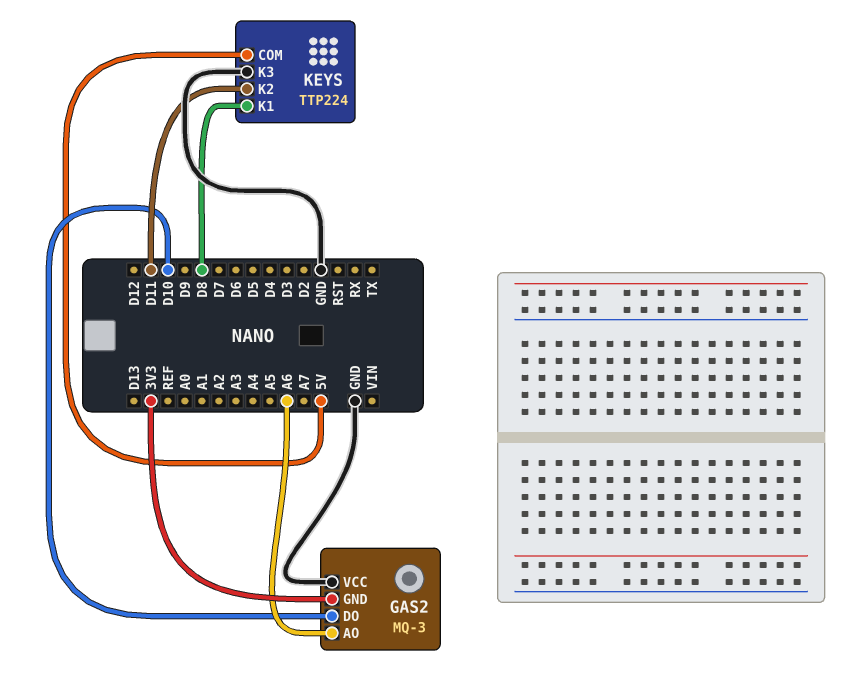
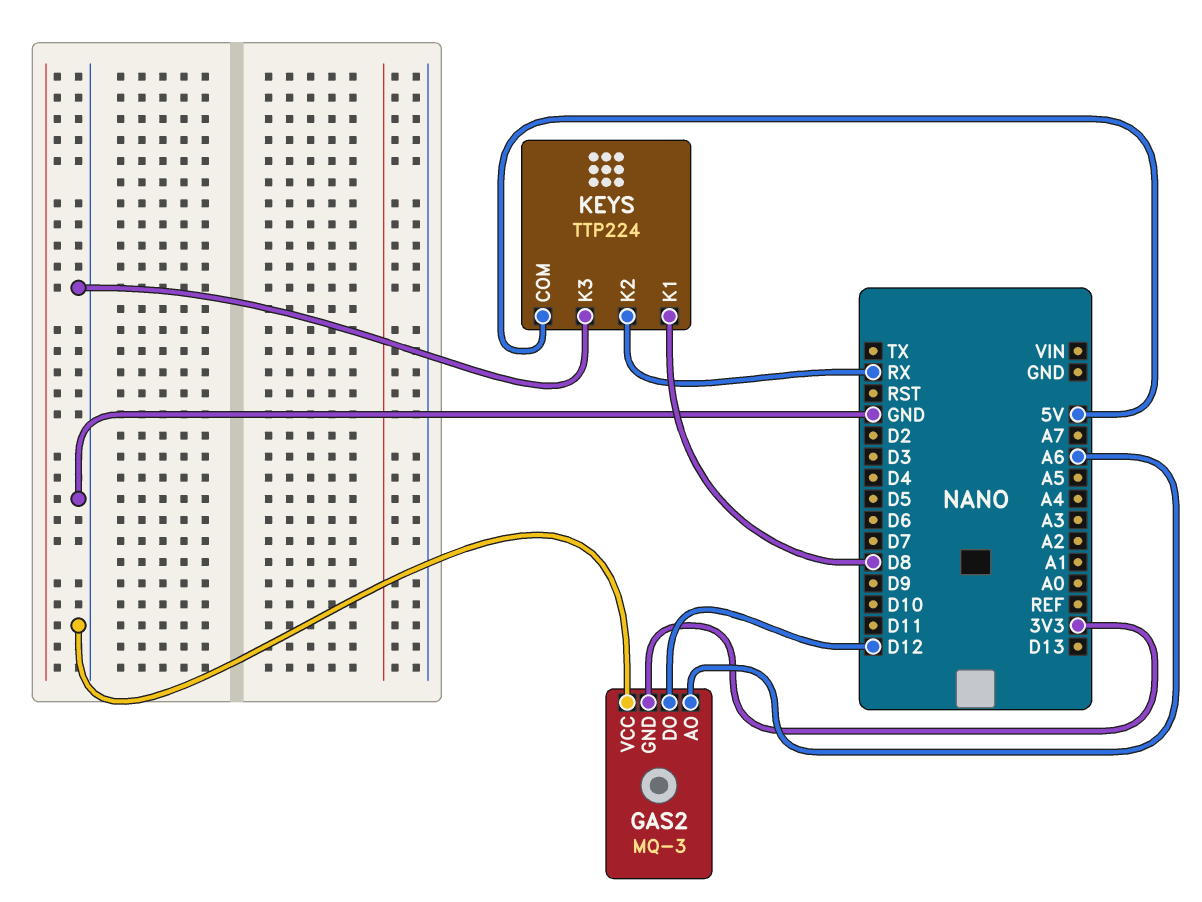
GAS2 pin DO: D10 -> D12
KEYS pin K2: D11 -> RX

